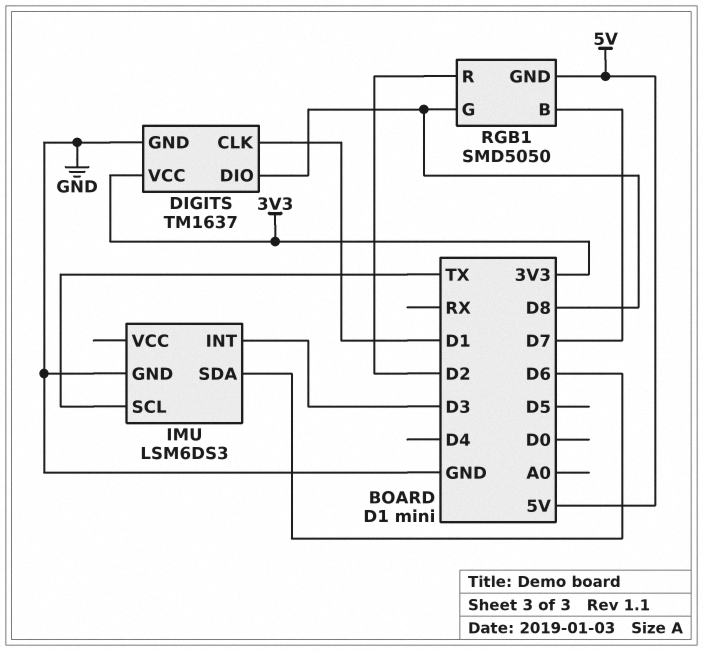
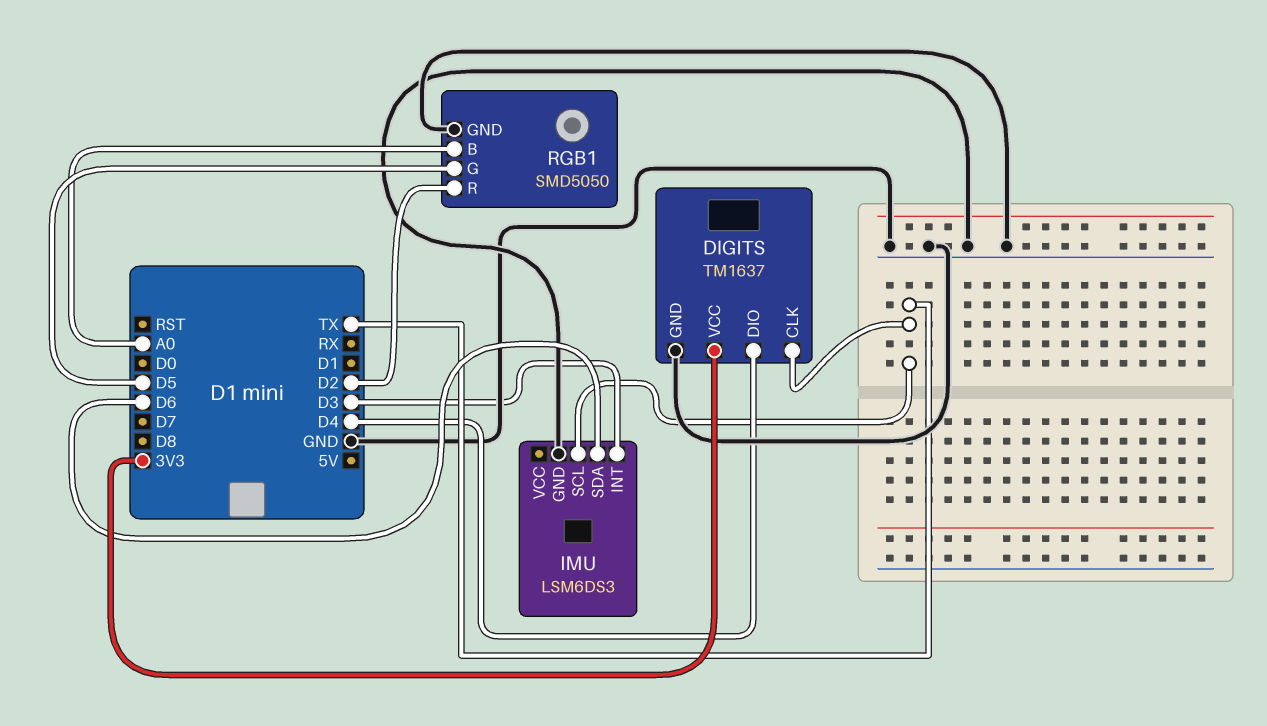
DIGITS pin CLK: D1 -> TX
DIGITS pin DIO: D8 -> D4
RGB1 pin B: D7 -> A0
RGB1 pin G: D8 -> D5
RGB1 pin GND: 5V -> GND

